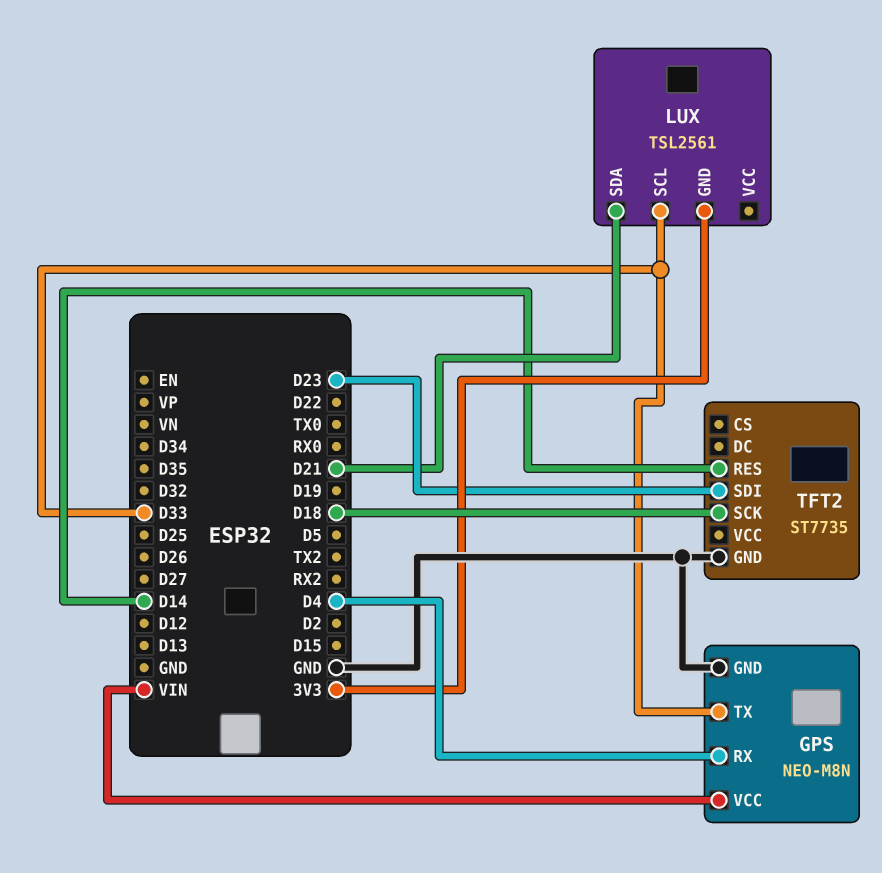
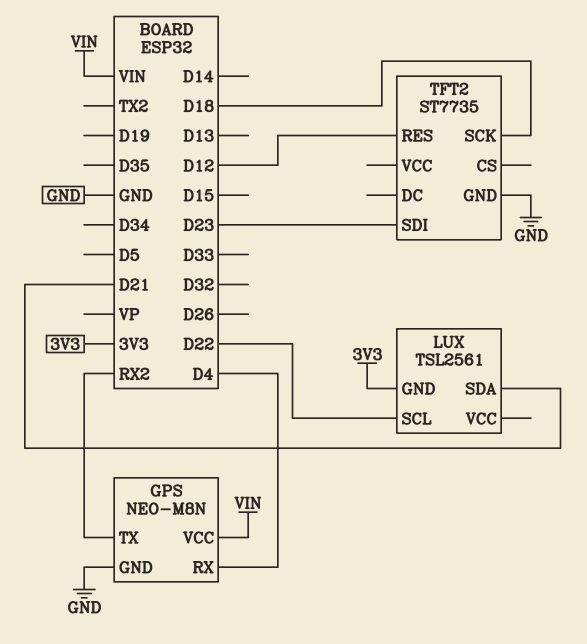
GPS pin TX: D33 -> RX2
LUX pin SCL: D33 -> D22
TFT2 pin RES: D14 -> D12

